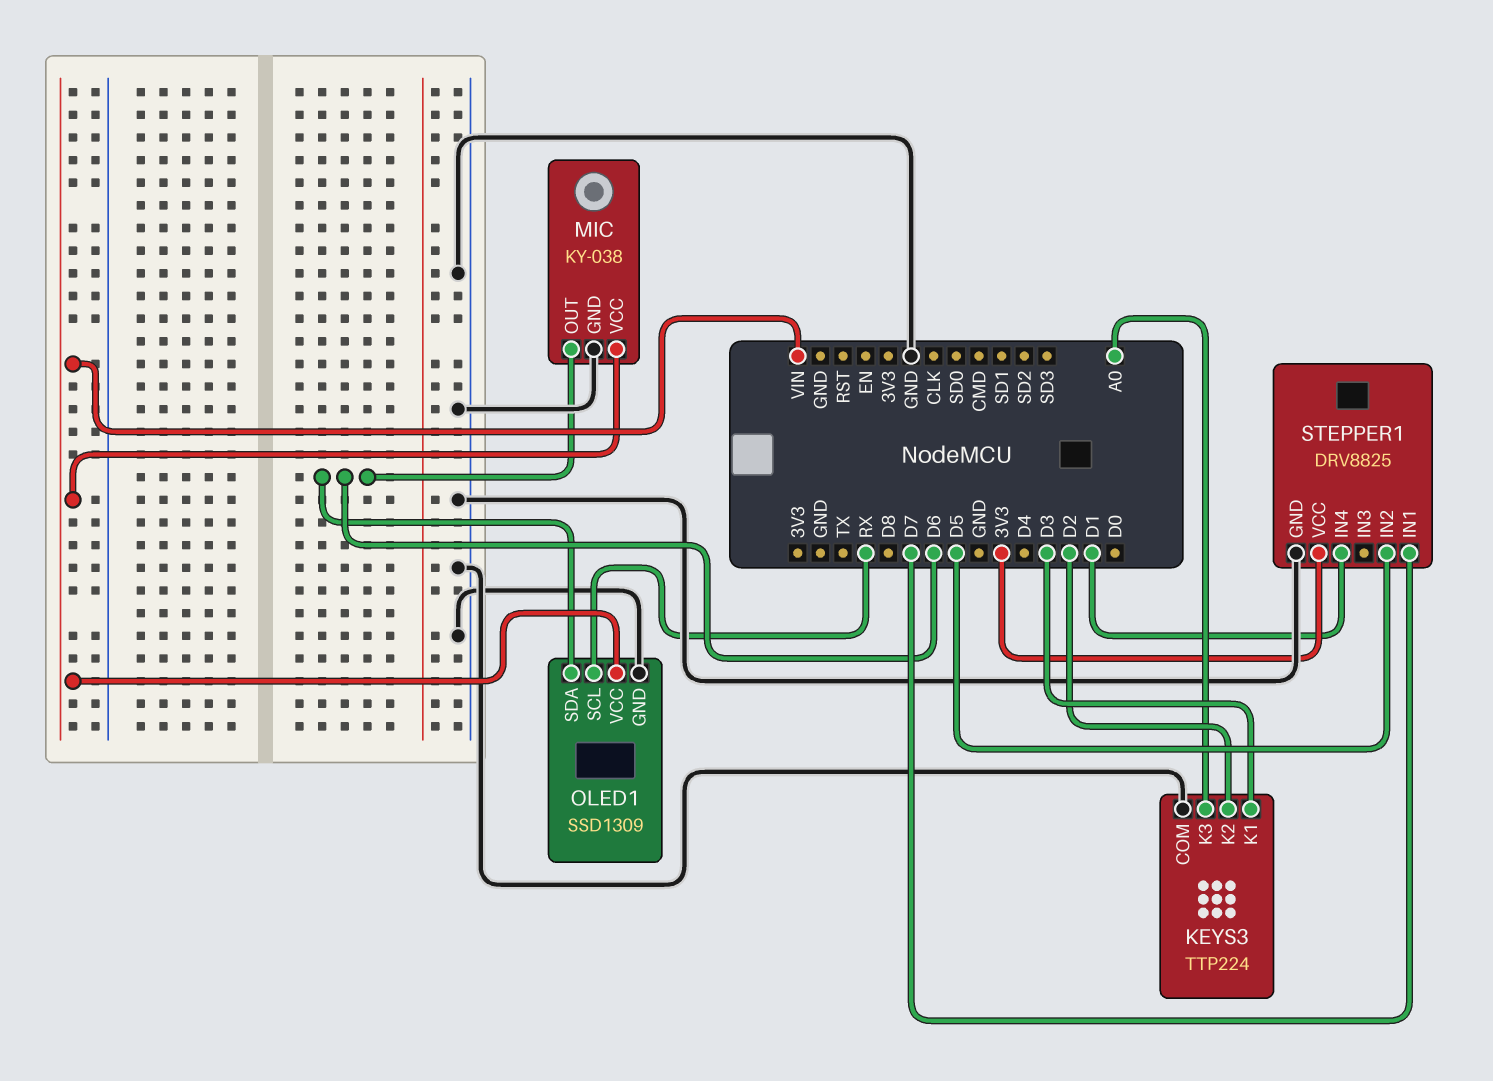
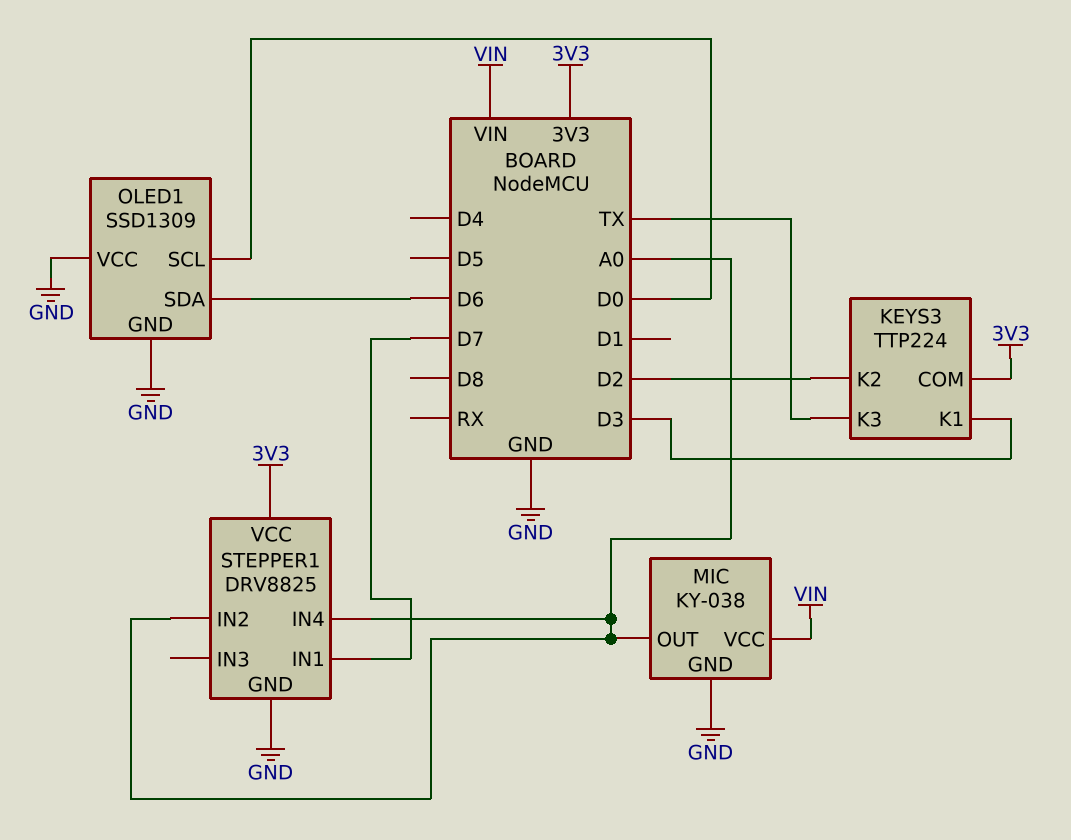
KEYS3 pin COM: GND -> 3V3
KEYS3 pin K3: A0 -> TX
MIC pin OUT: D6 -> A0
OLED1 pin SCL: RX -> D0
OLED1 pin VCC: VIN -> GND
STEPPER1 pin IN2: D5 -> A0
STEPPER1 pin IN4: D1 -> A0

